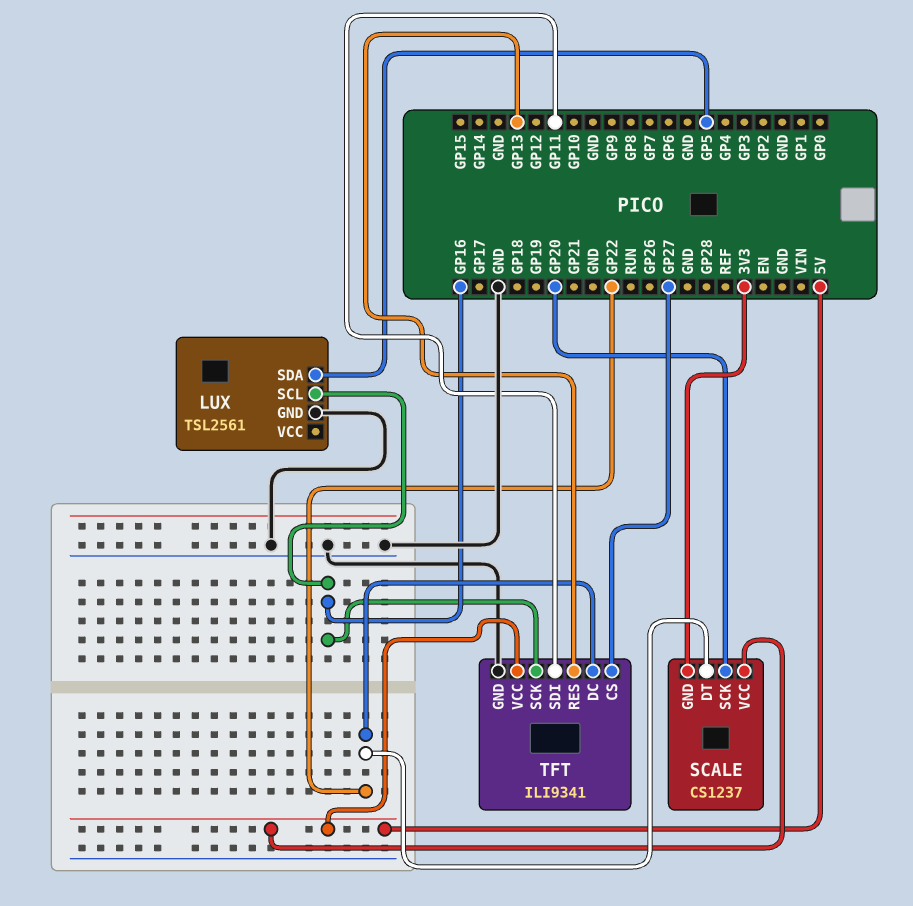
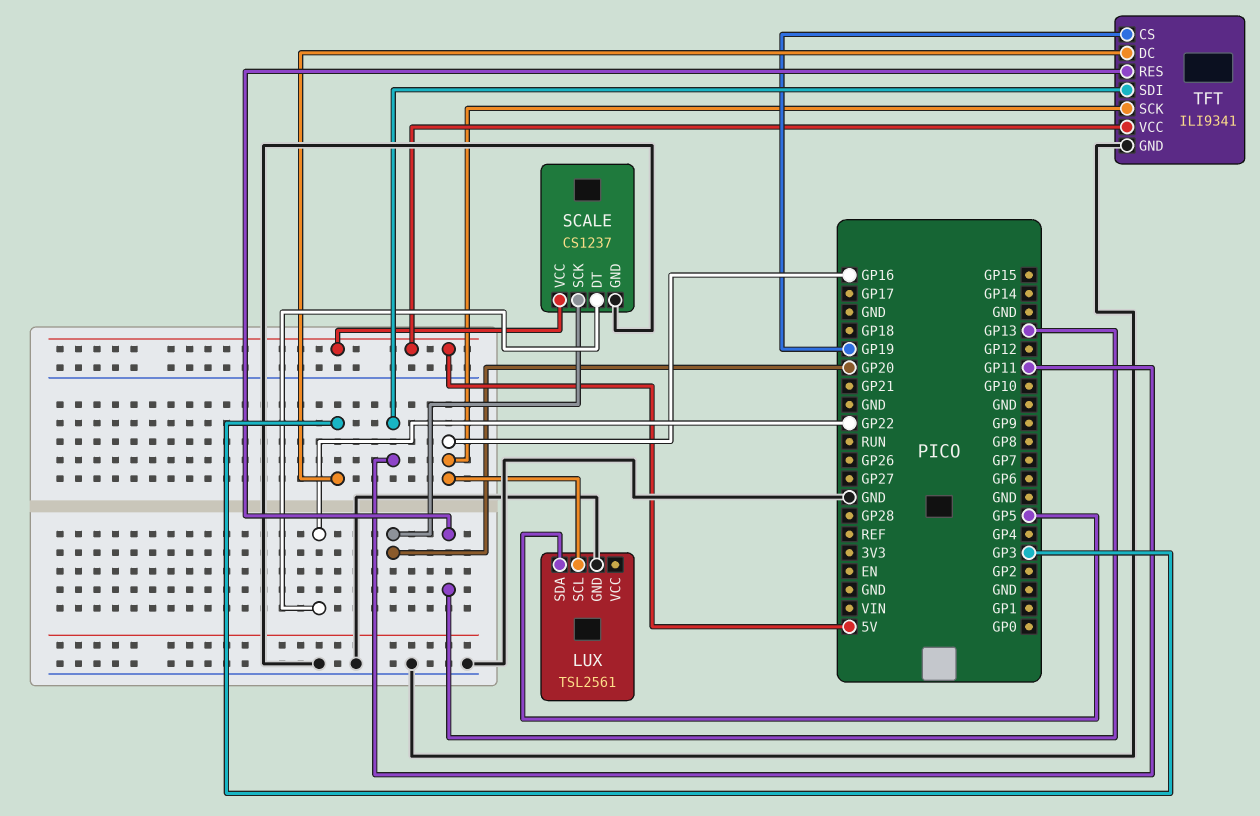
SCALE pin GND: 3V3 -> GND
TFT pin CS: GP27 -> GP19
TFT pin DC: GP22 -> GP3

